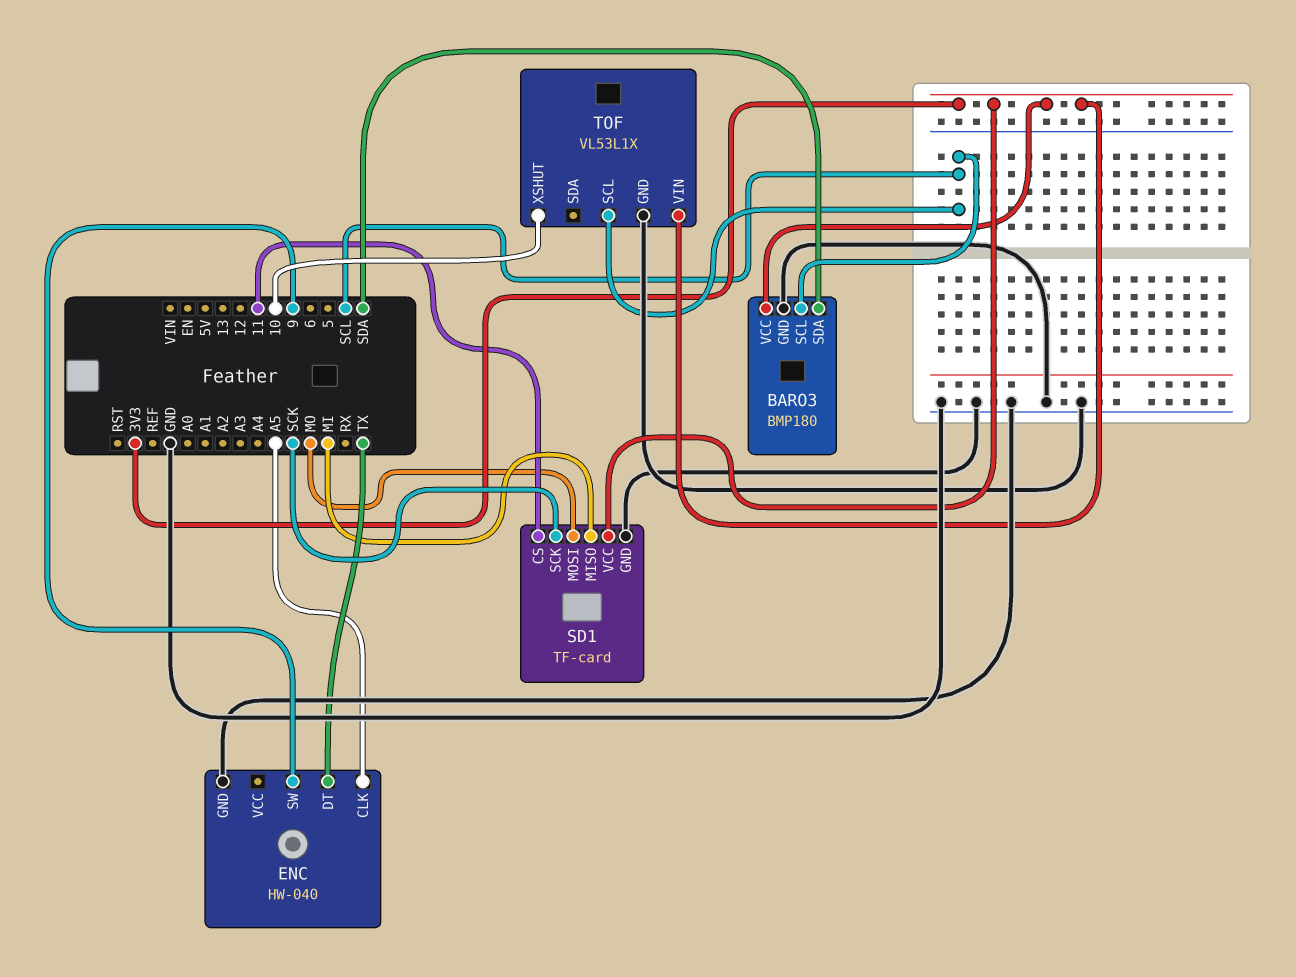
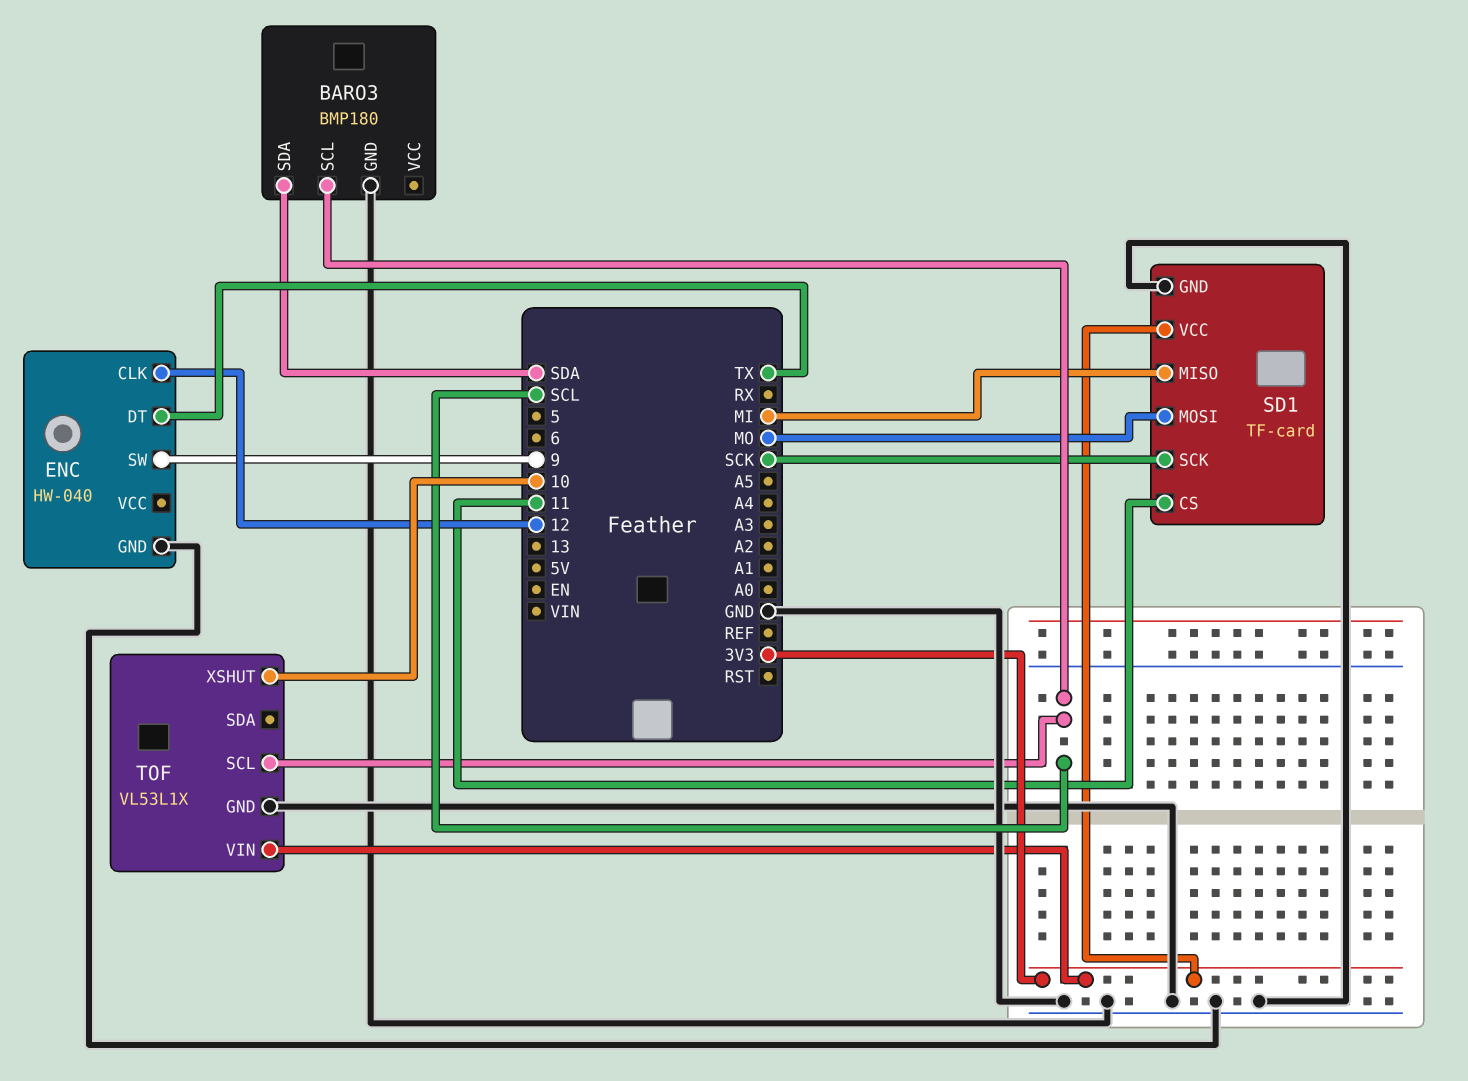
BARO3 pin VCC: 3V3 -> none
ENC pin CLK: A5 -> 12

